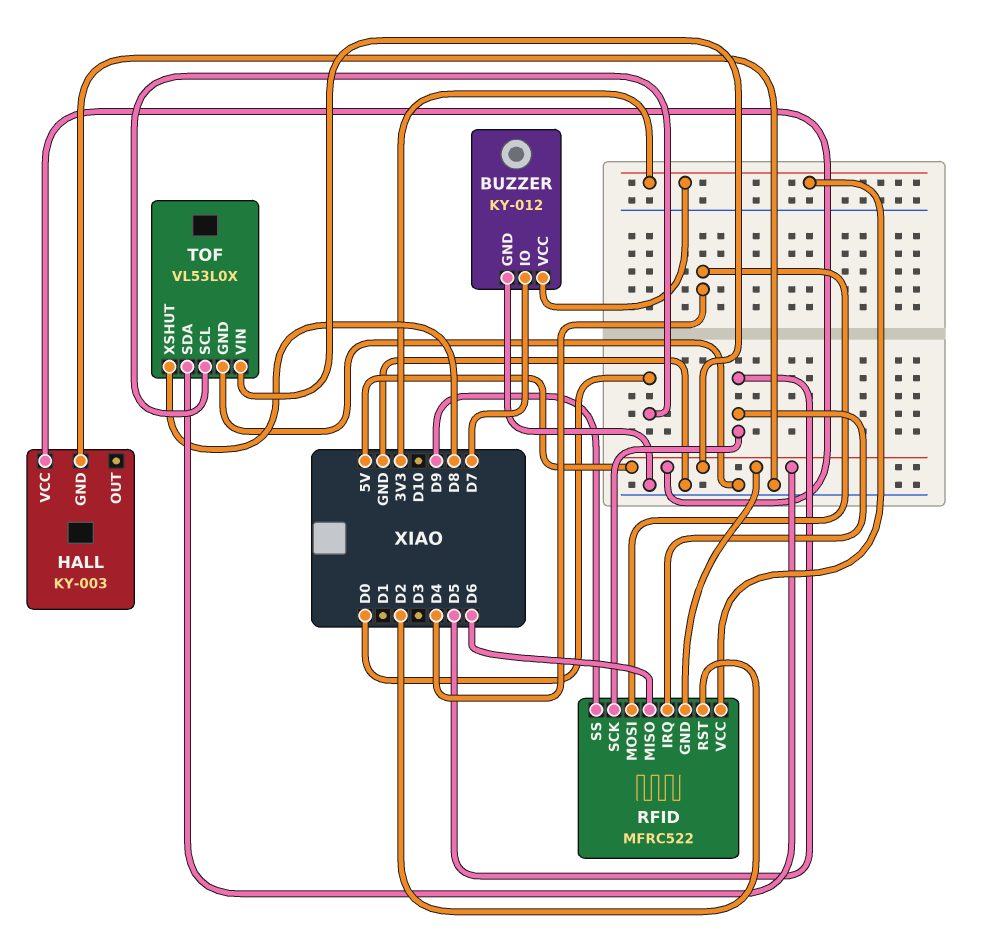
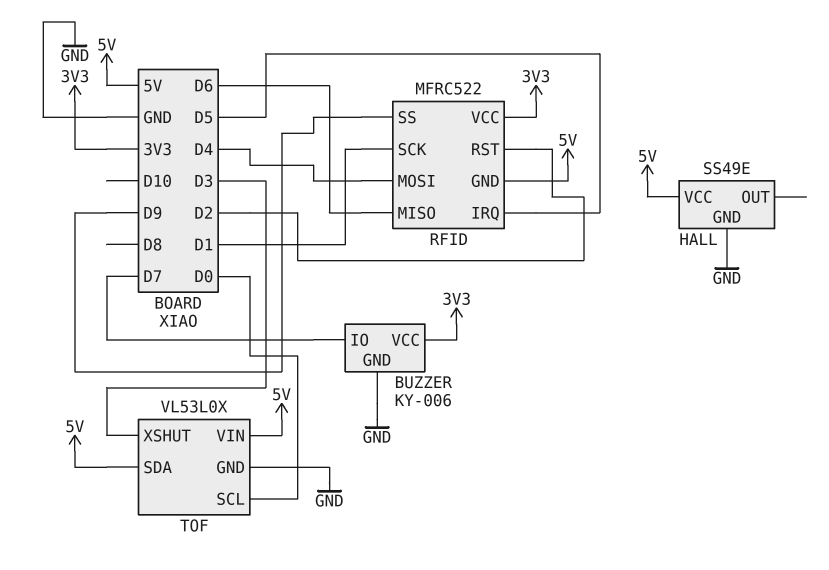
BUZZER: KY-012 -> KY-006
HALL: KY-003 -> SS49E
RFID pin SCK: D5 -> D1
TOF pin XSHUT: D8 -> D3

